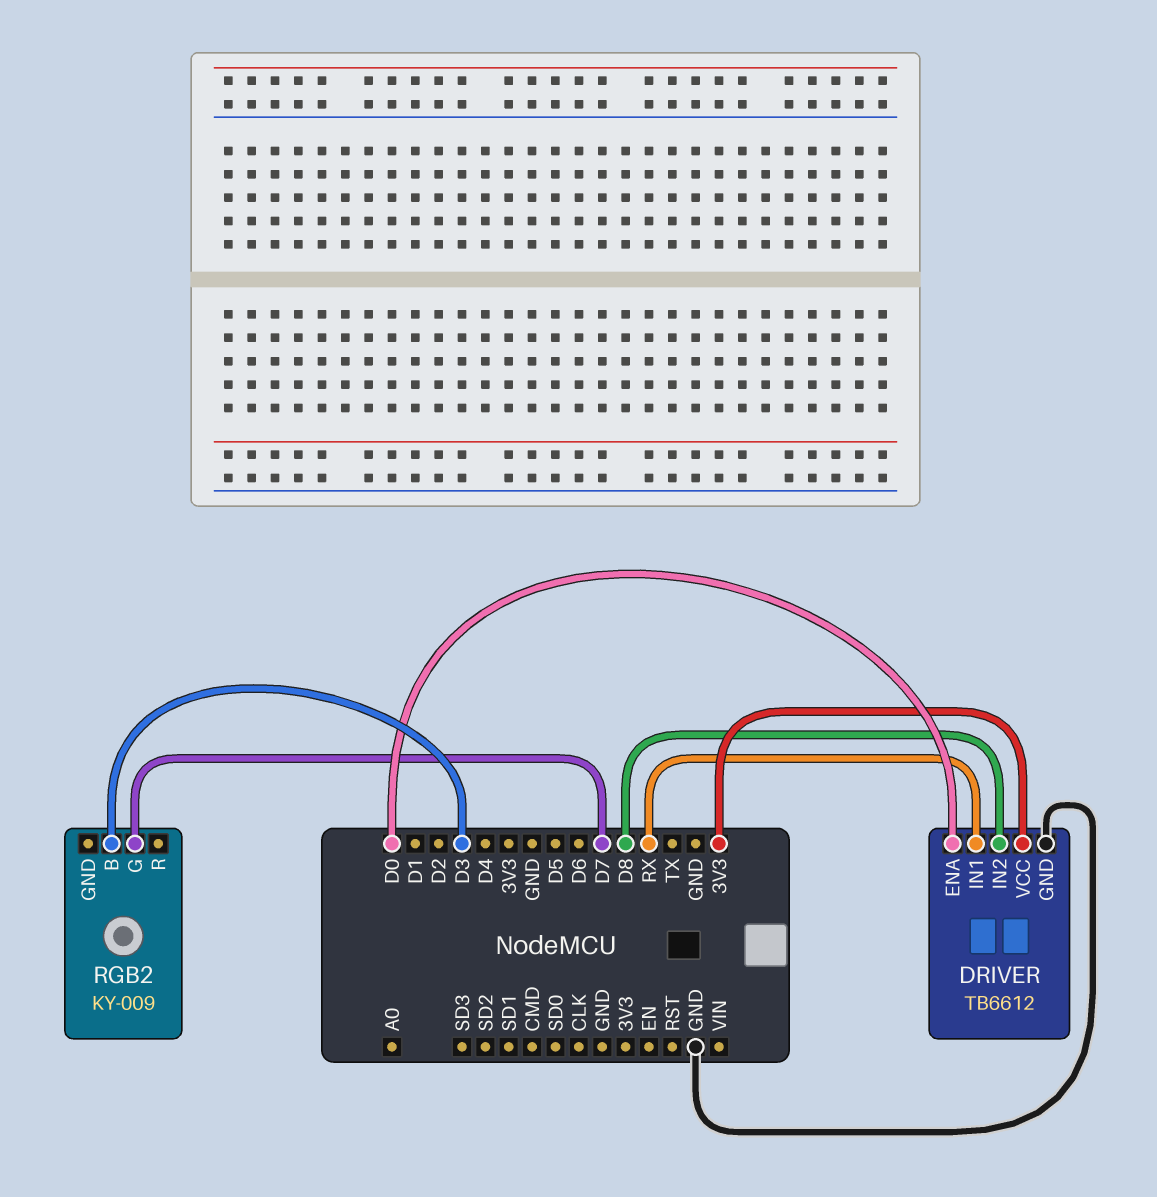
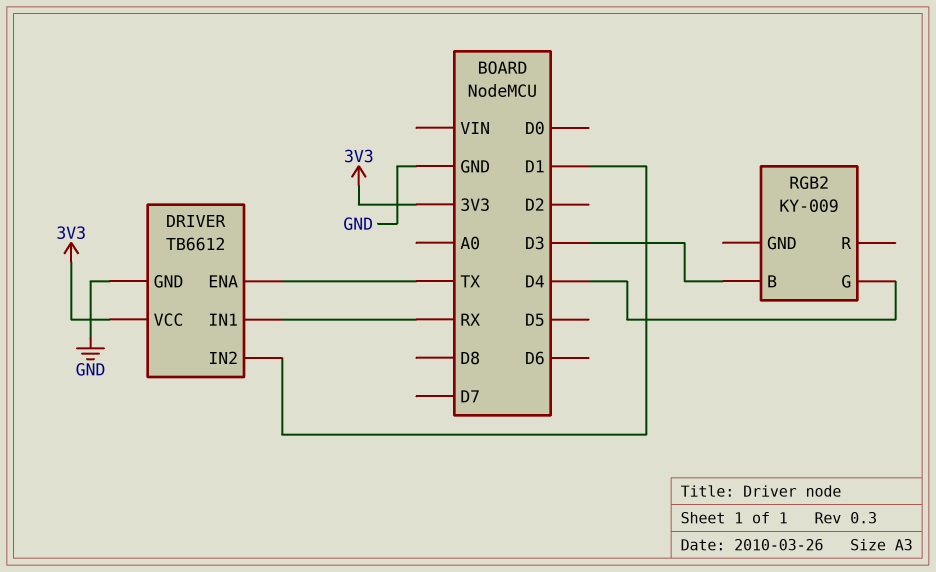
DRIVER pin ENA: D0 -> TX
DRIVER pin IN2: D8 -> D1
RGB2 pin G: D7 -> D4

